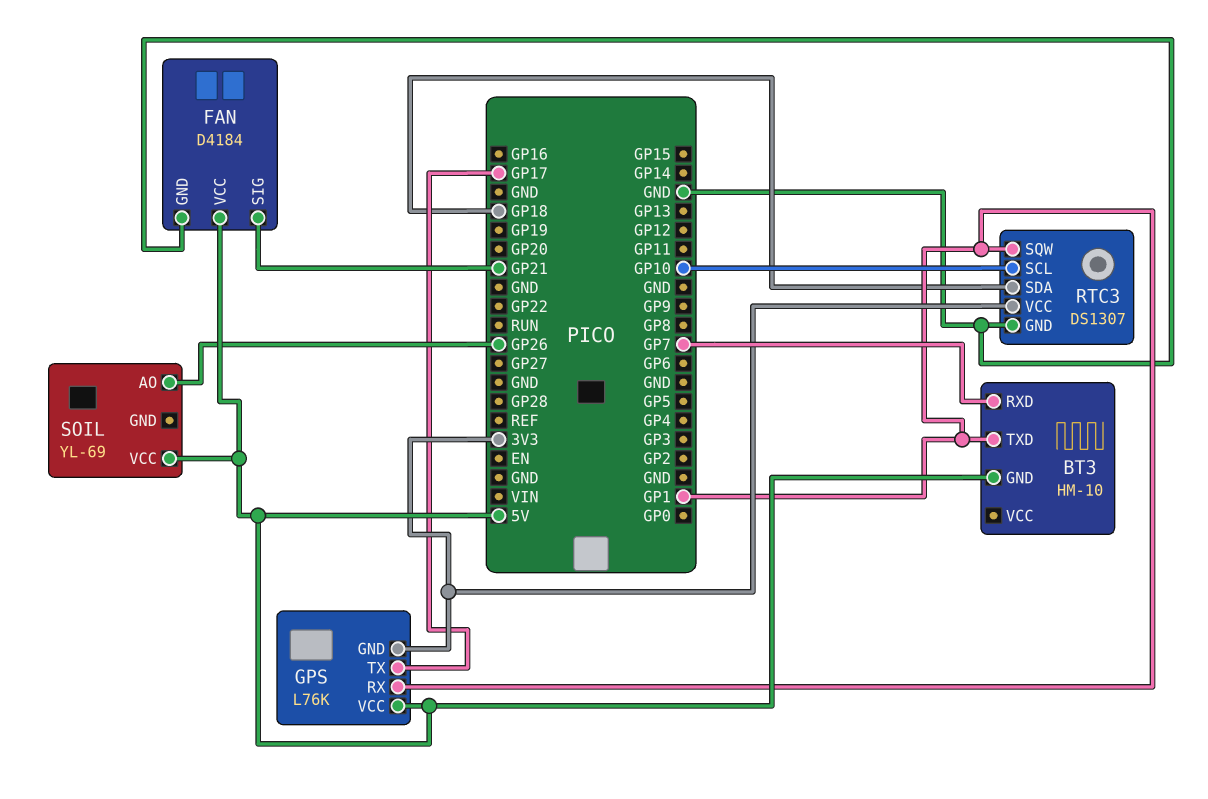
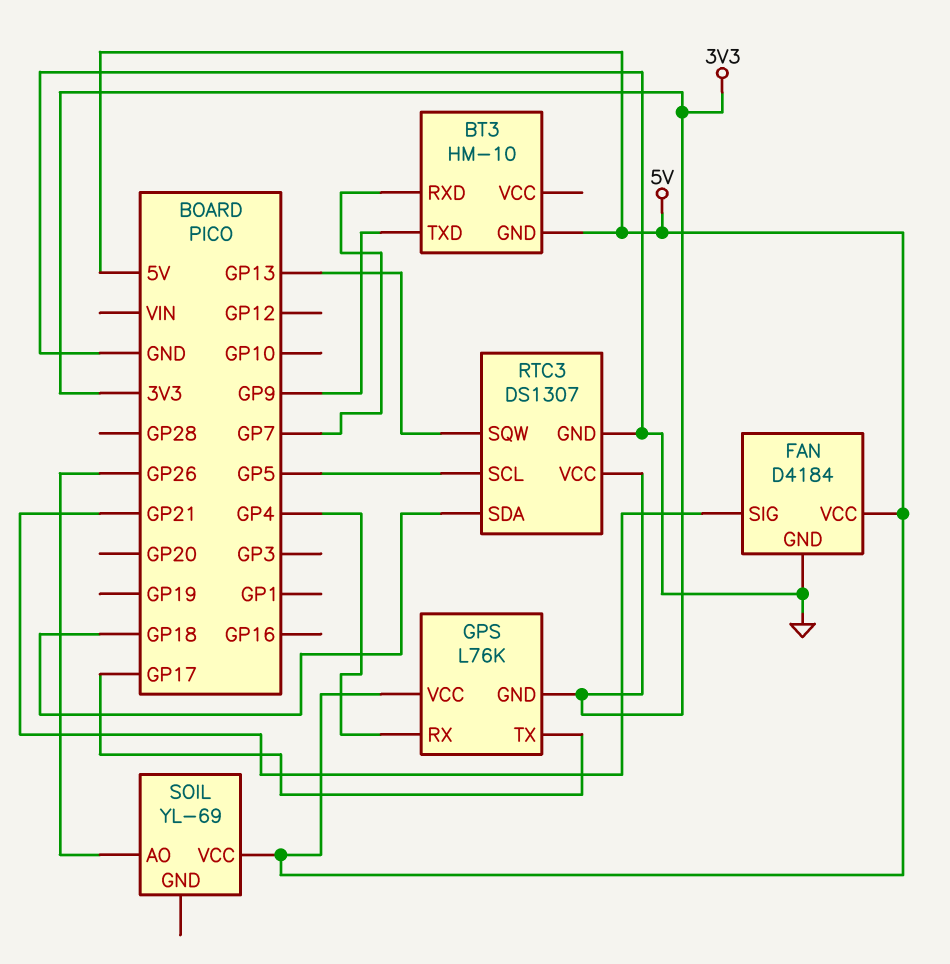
BT3 pin TXD: GP1 -> GP9
GPS pin RX: GP1 -> GP4
RTC3 pin SCL: GP10 -> GP5
RTC3 pin SQW: GP1 -> GP13

